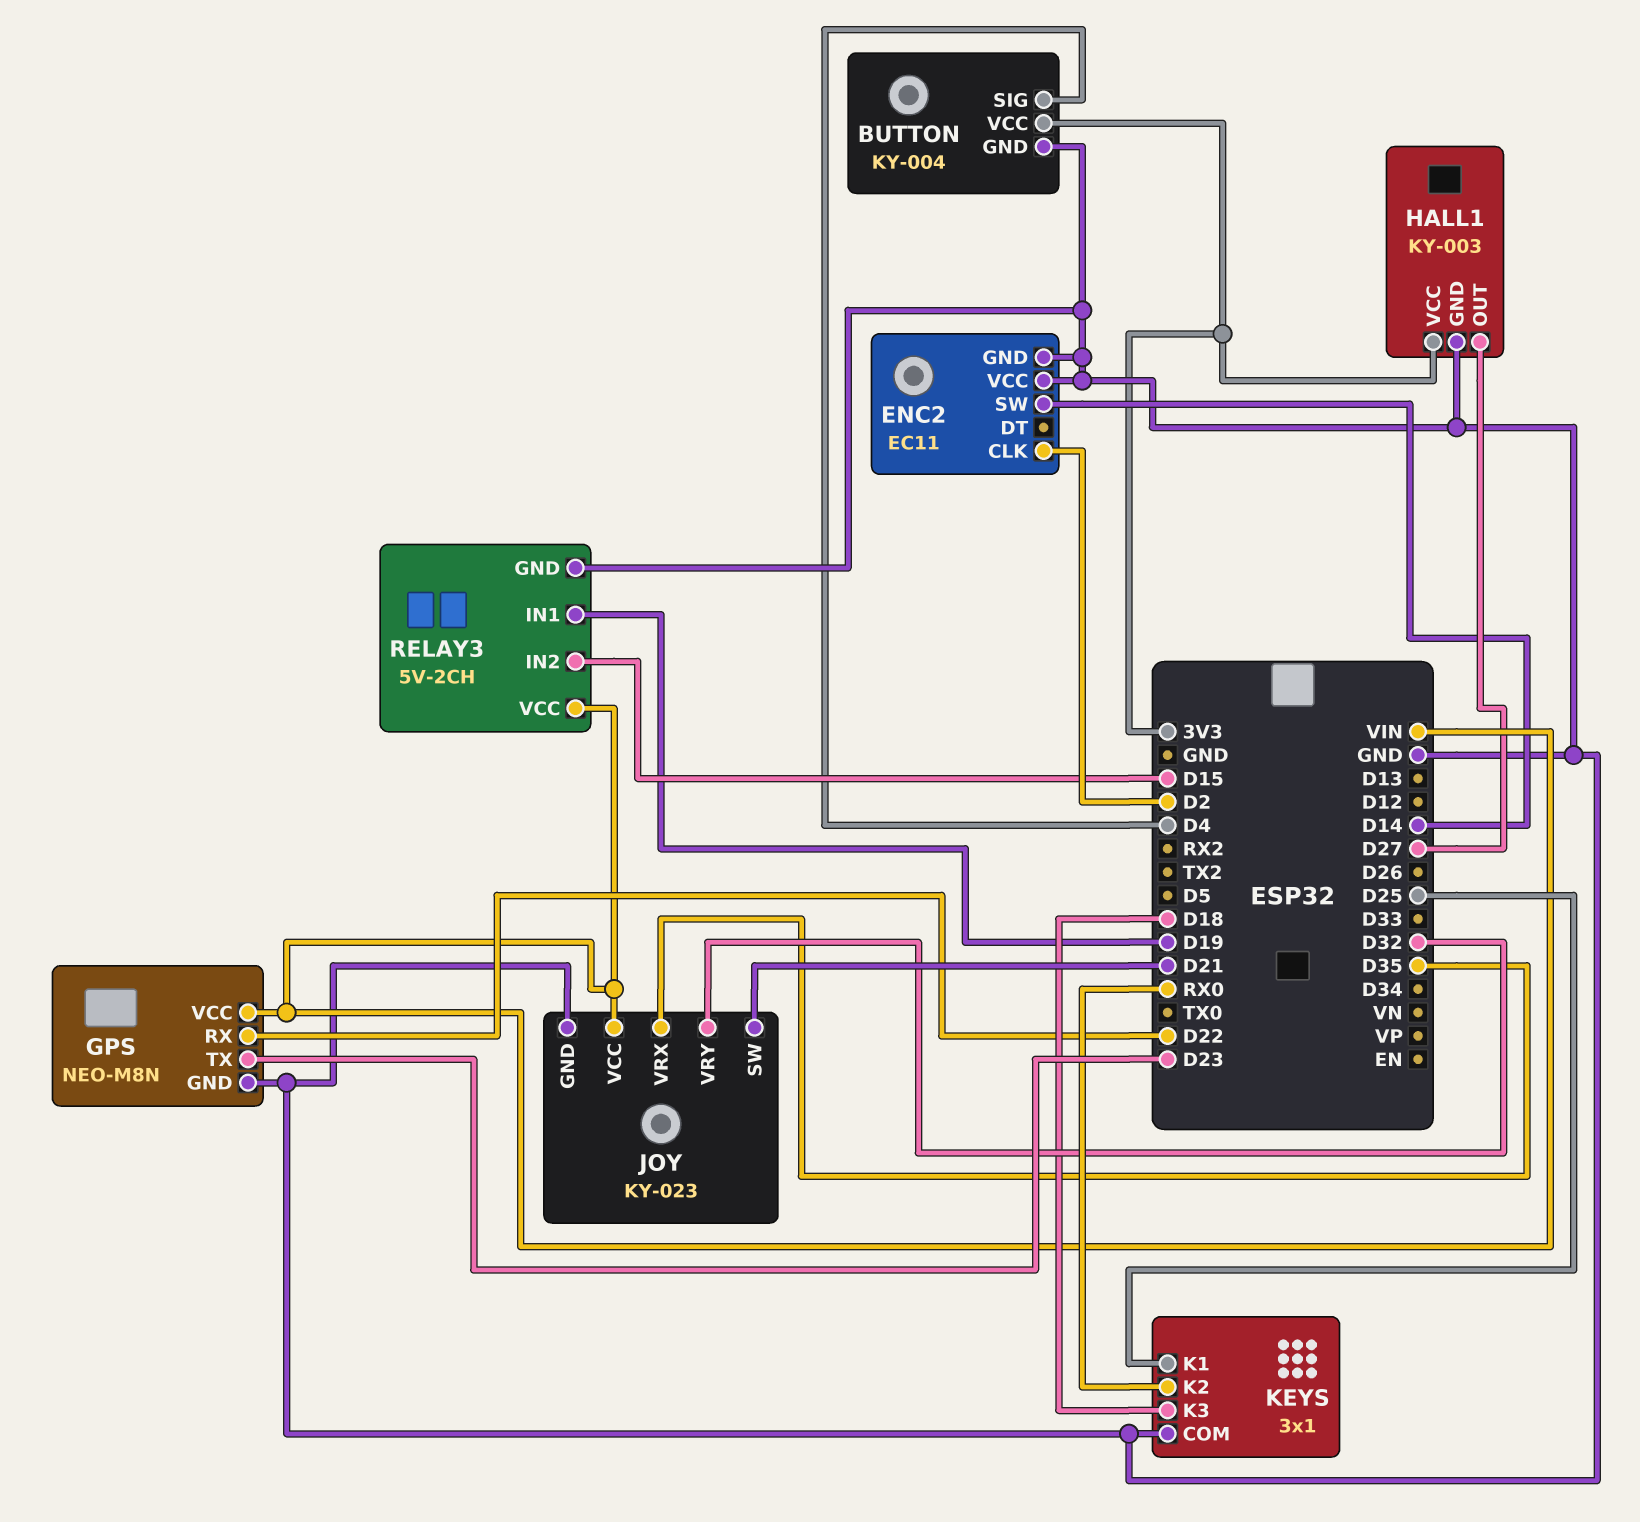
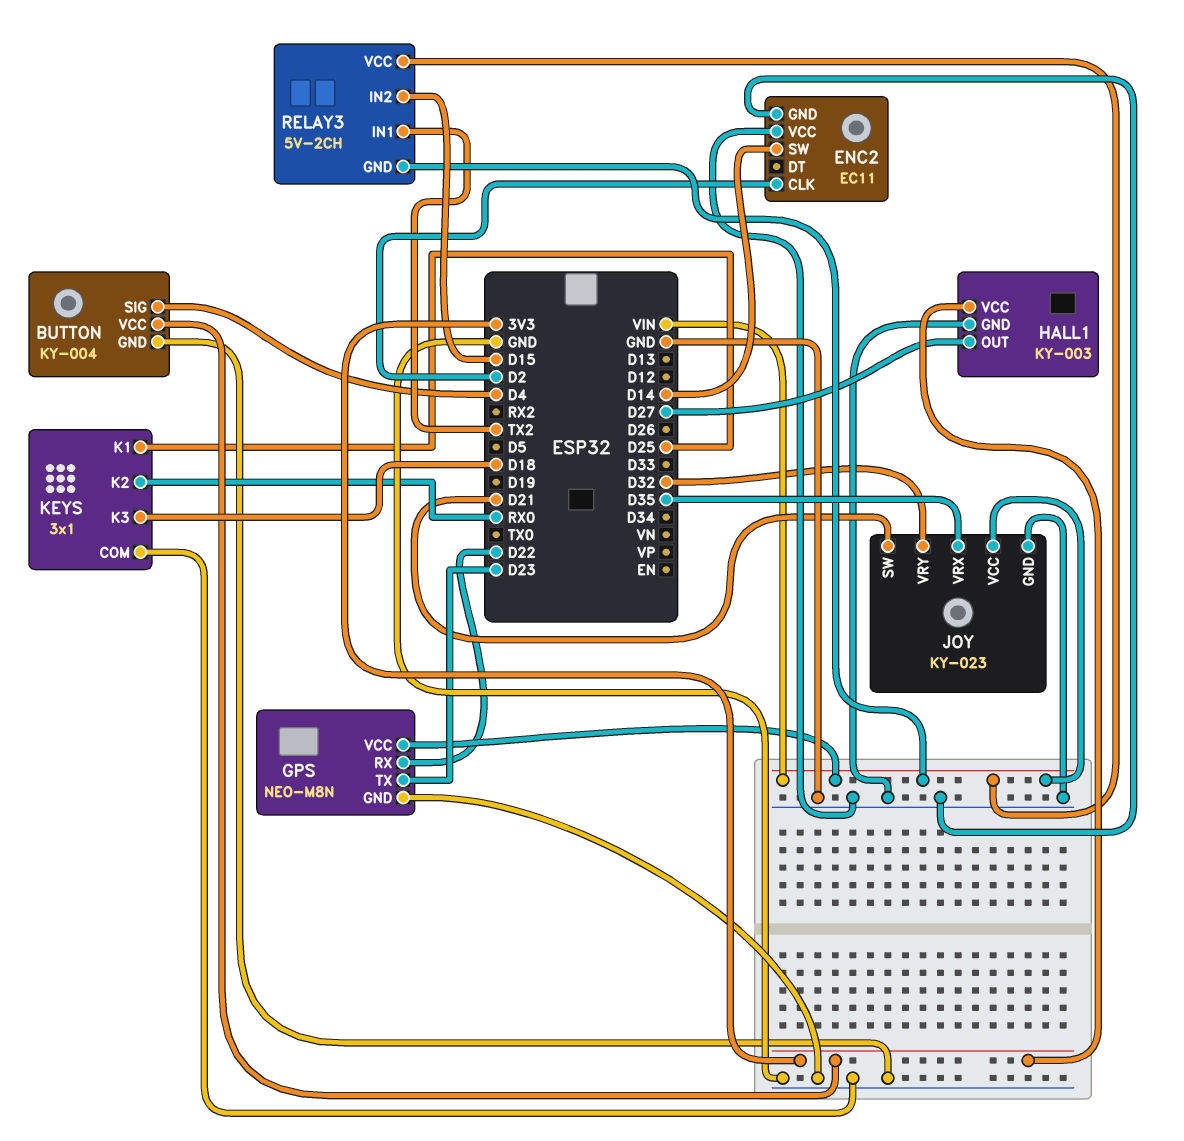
RELAY3 pin GND: GND -> VIN
RELAY3 pin IN1: D19 -> TX2

